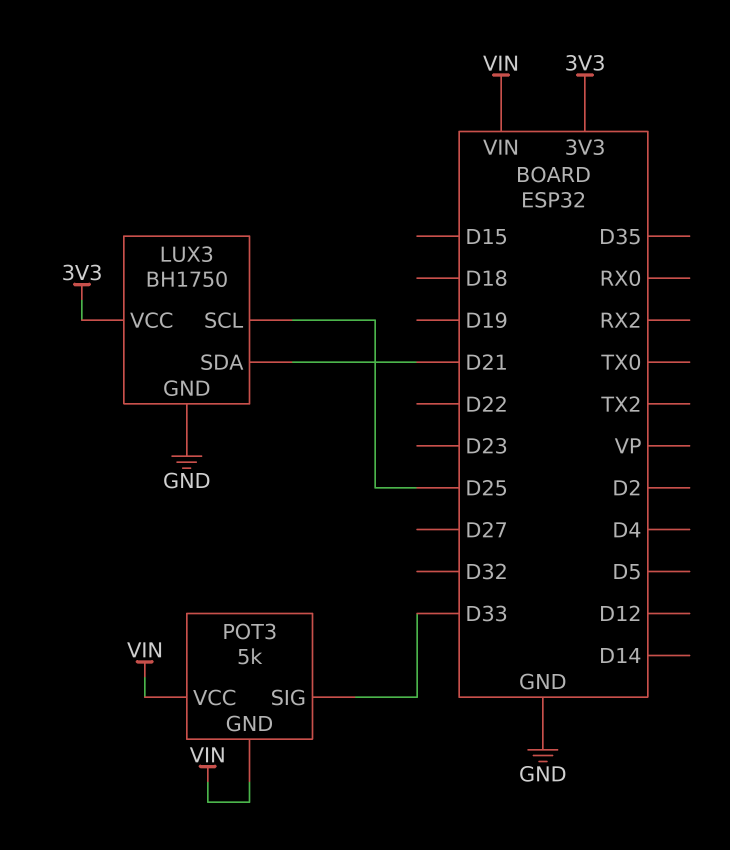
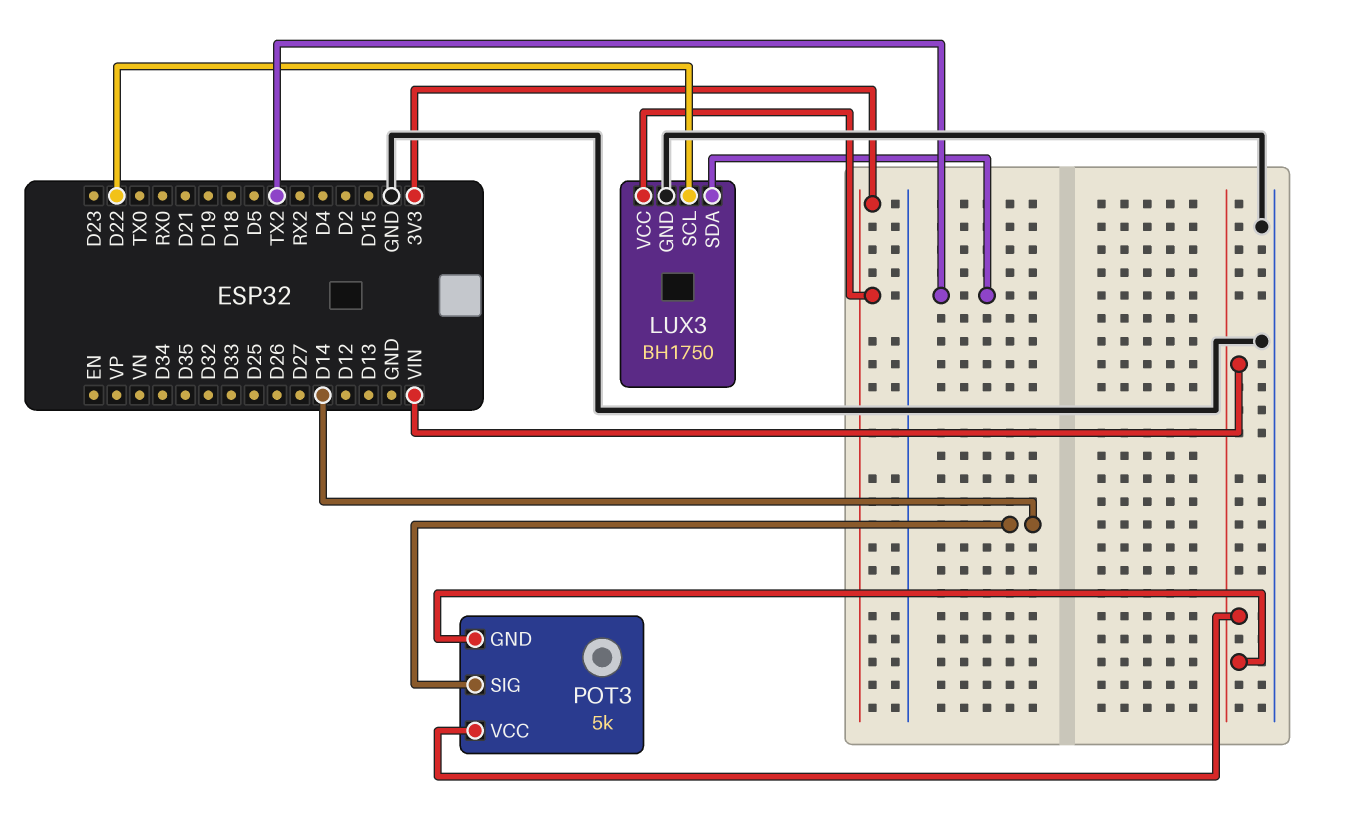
LUX3 pin SCL: D25 -> D22
LUX3 pin SDA: D21 -> TX2
POT3 pin SIG: D33 -> D14

